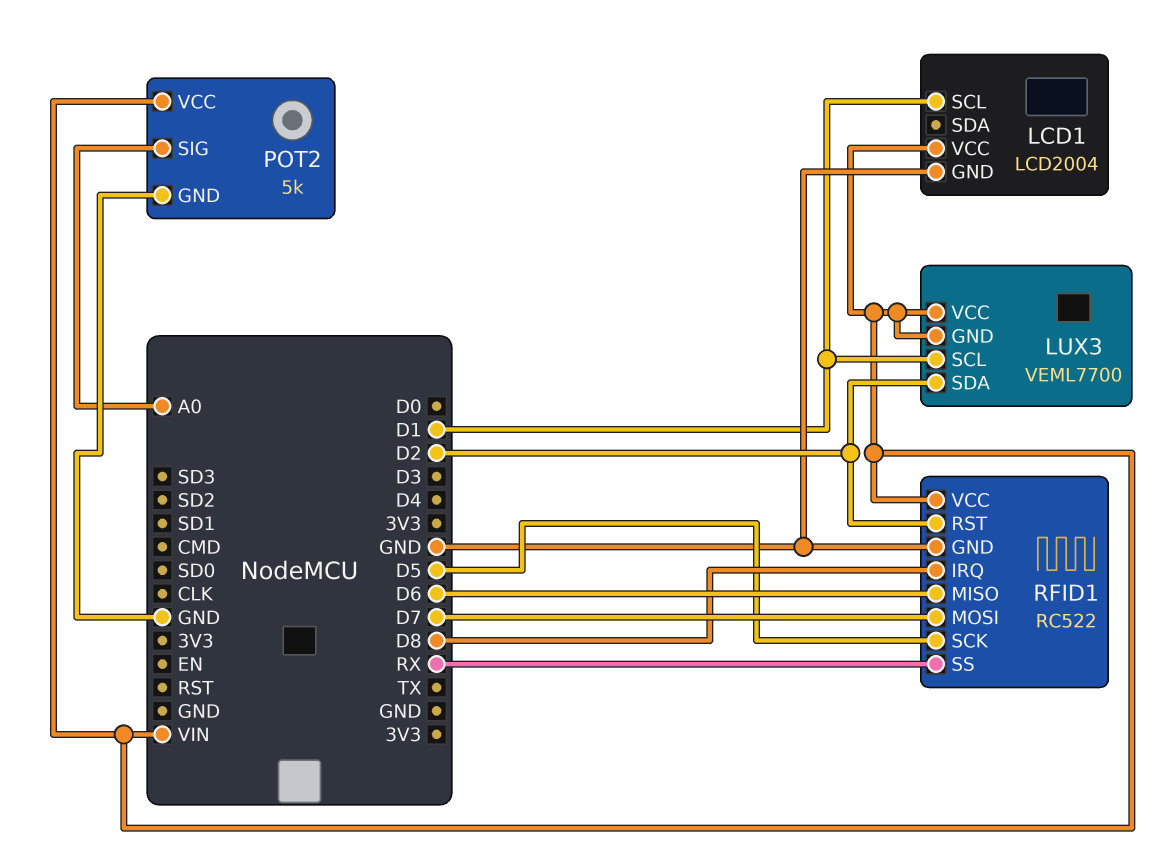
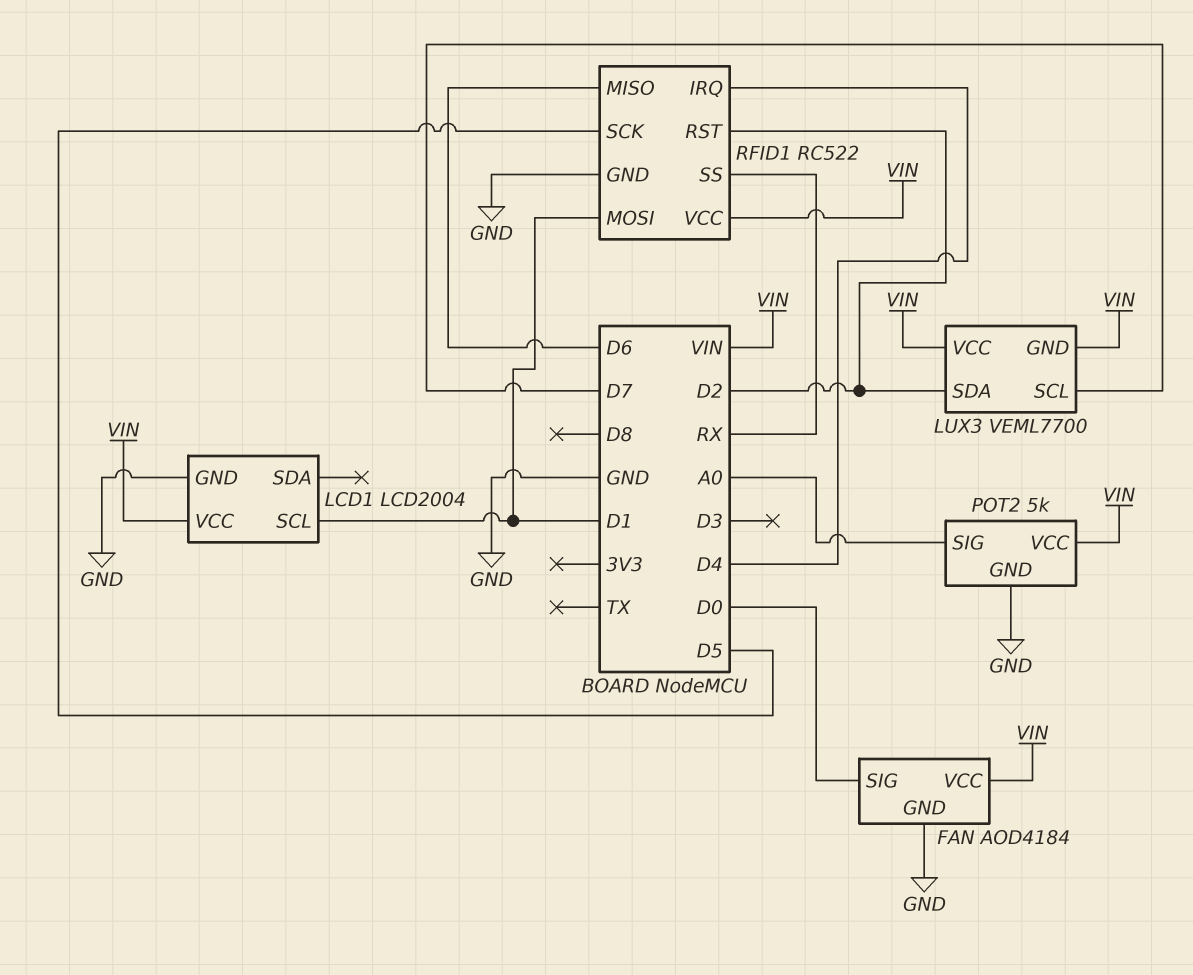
FAN: none -> AOD4184
FAN pin GND: none -> GND
FAN pin SIG: none -> D0
FAN pin VCC: none -> VIN
LUX3 pin SCL: D1 -> D7
RFID1 pin IRQ: D8 -> D4
RFID1 pin MOSI: D7 -> D1

